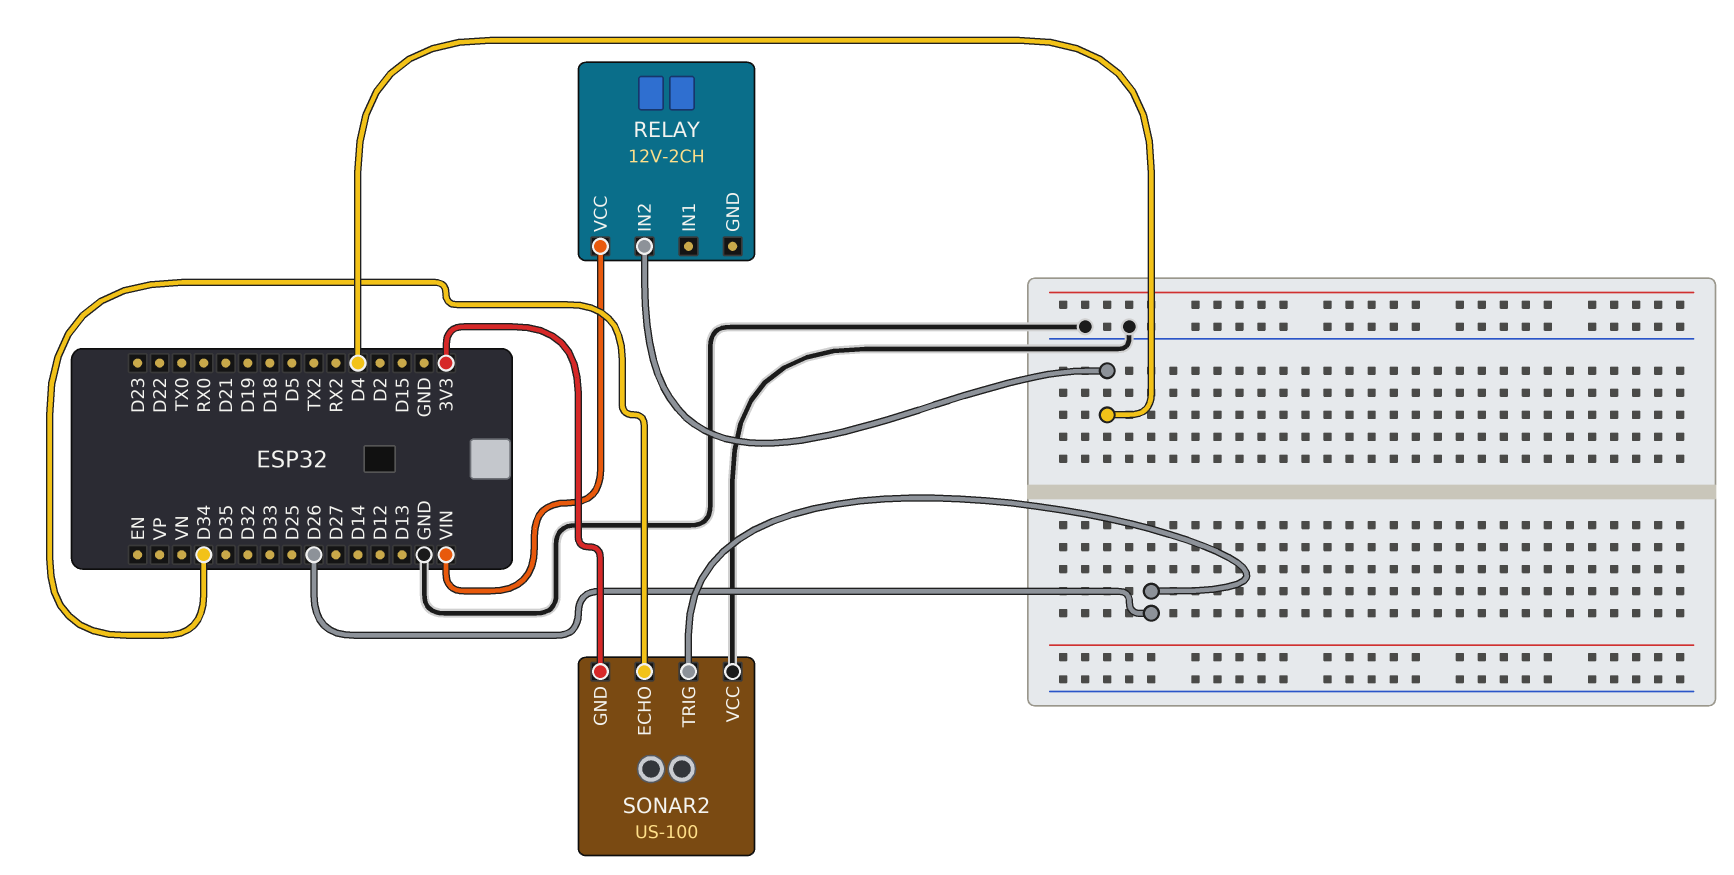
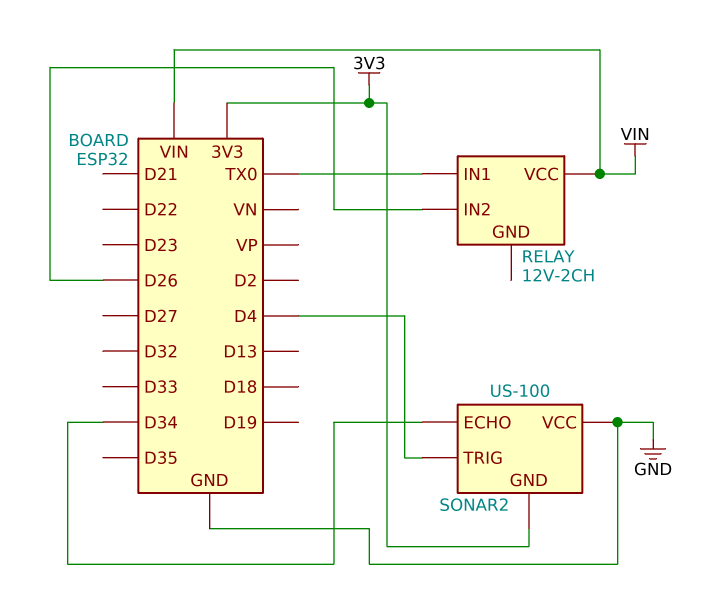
RELAY pin IN1: none -> TX0
RELAY pin IN2: D4 -> D26
SONAR2 pin TRIG: D26 -> D4

